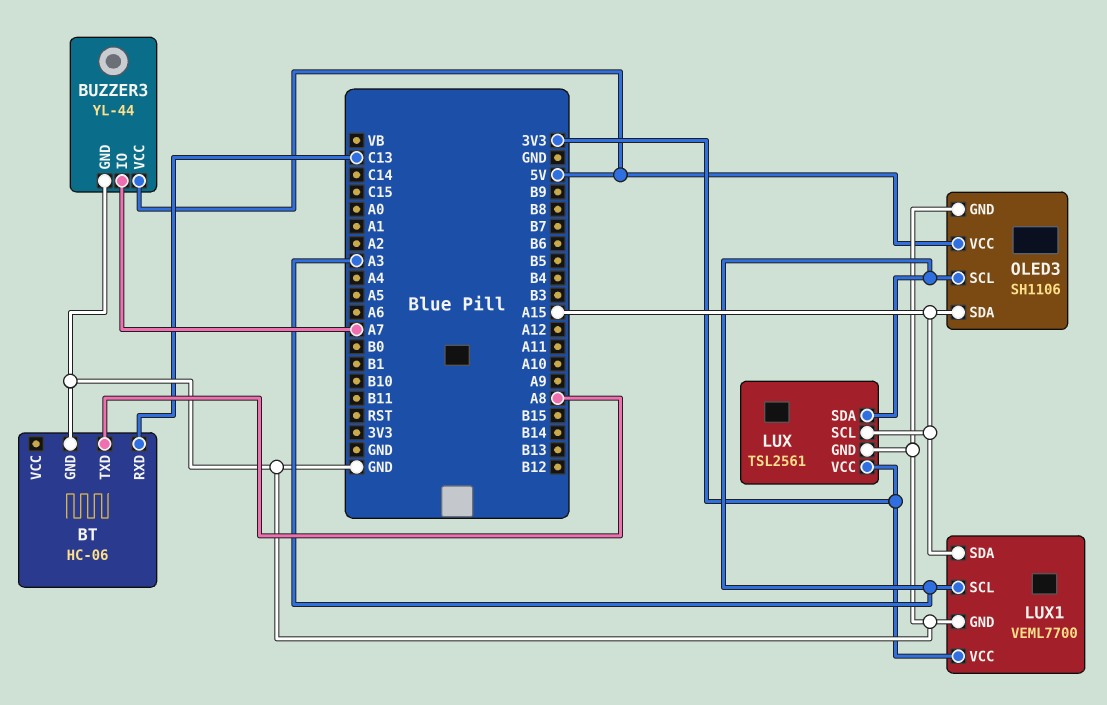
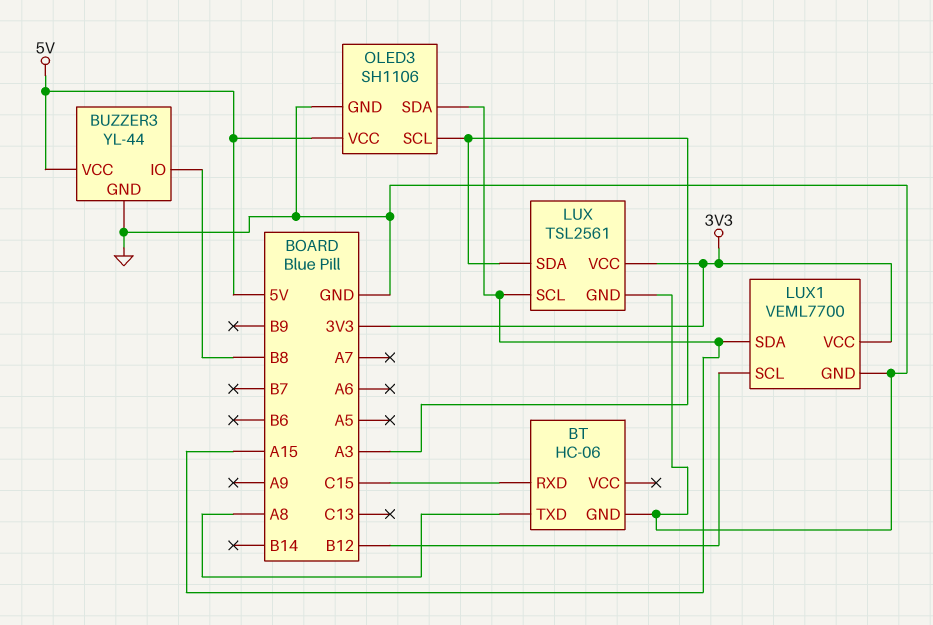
BT pin RXD: C13 -> C15
BUZZER3 pin IO: A7 -> B8
LUX1 pin SCL: A3 -> B12

